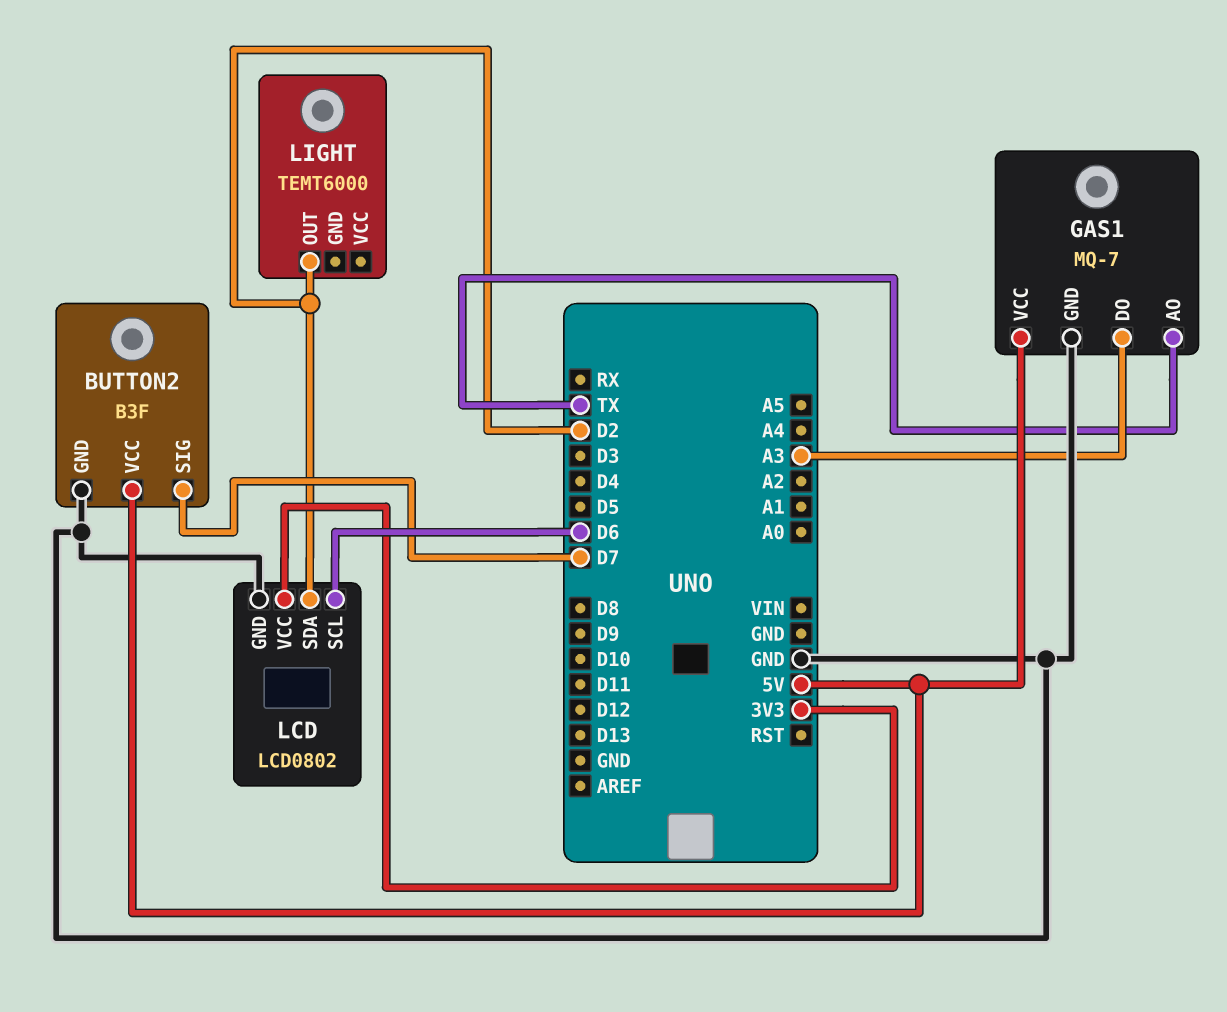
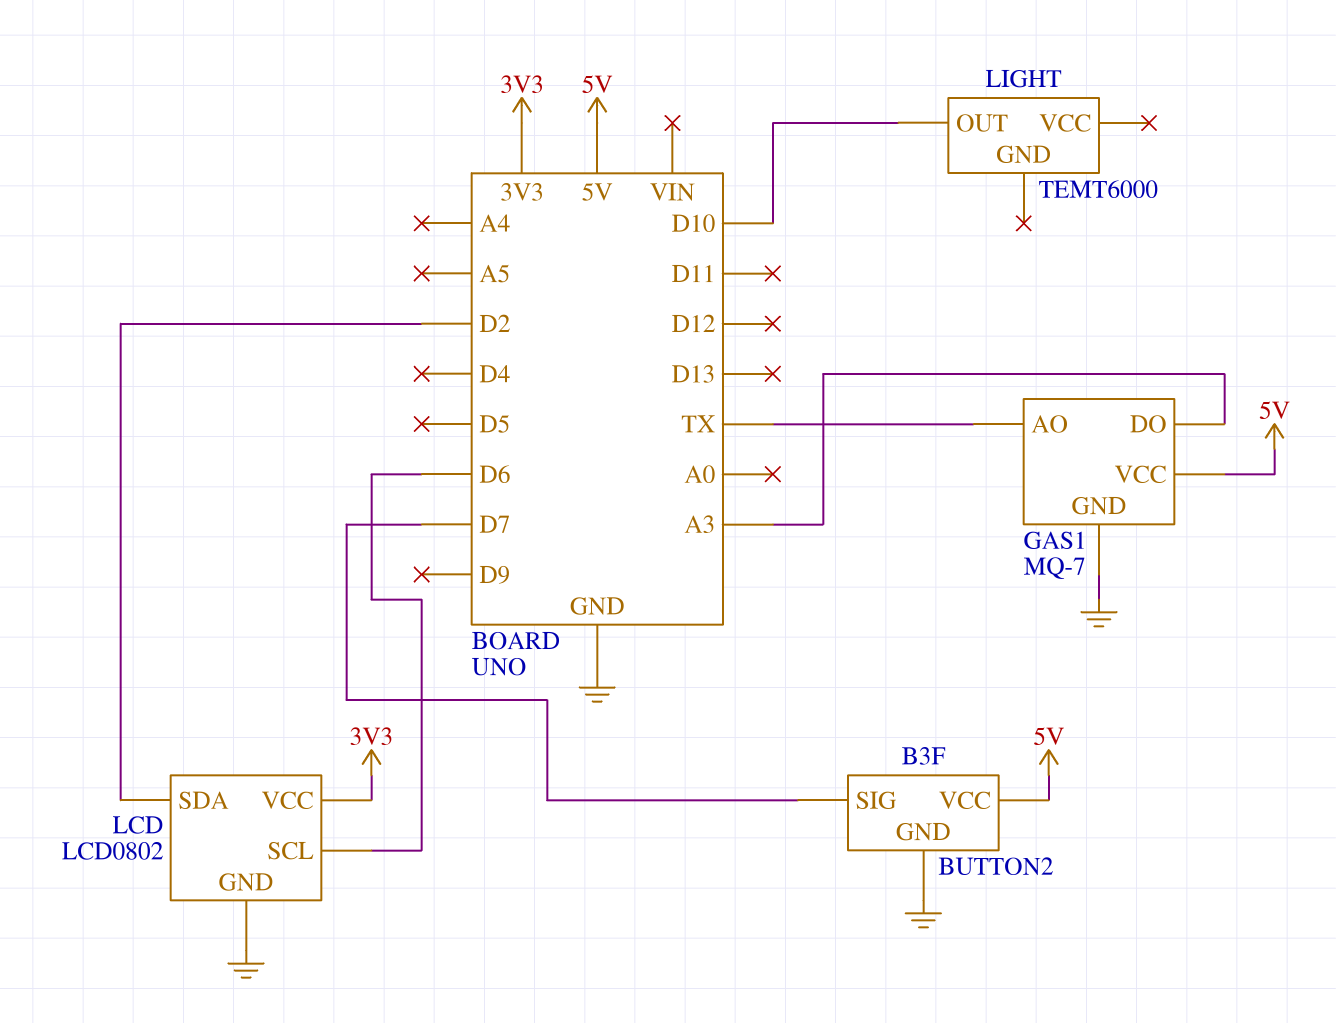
LIGHT pin OUT: D2 -> D10

